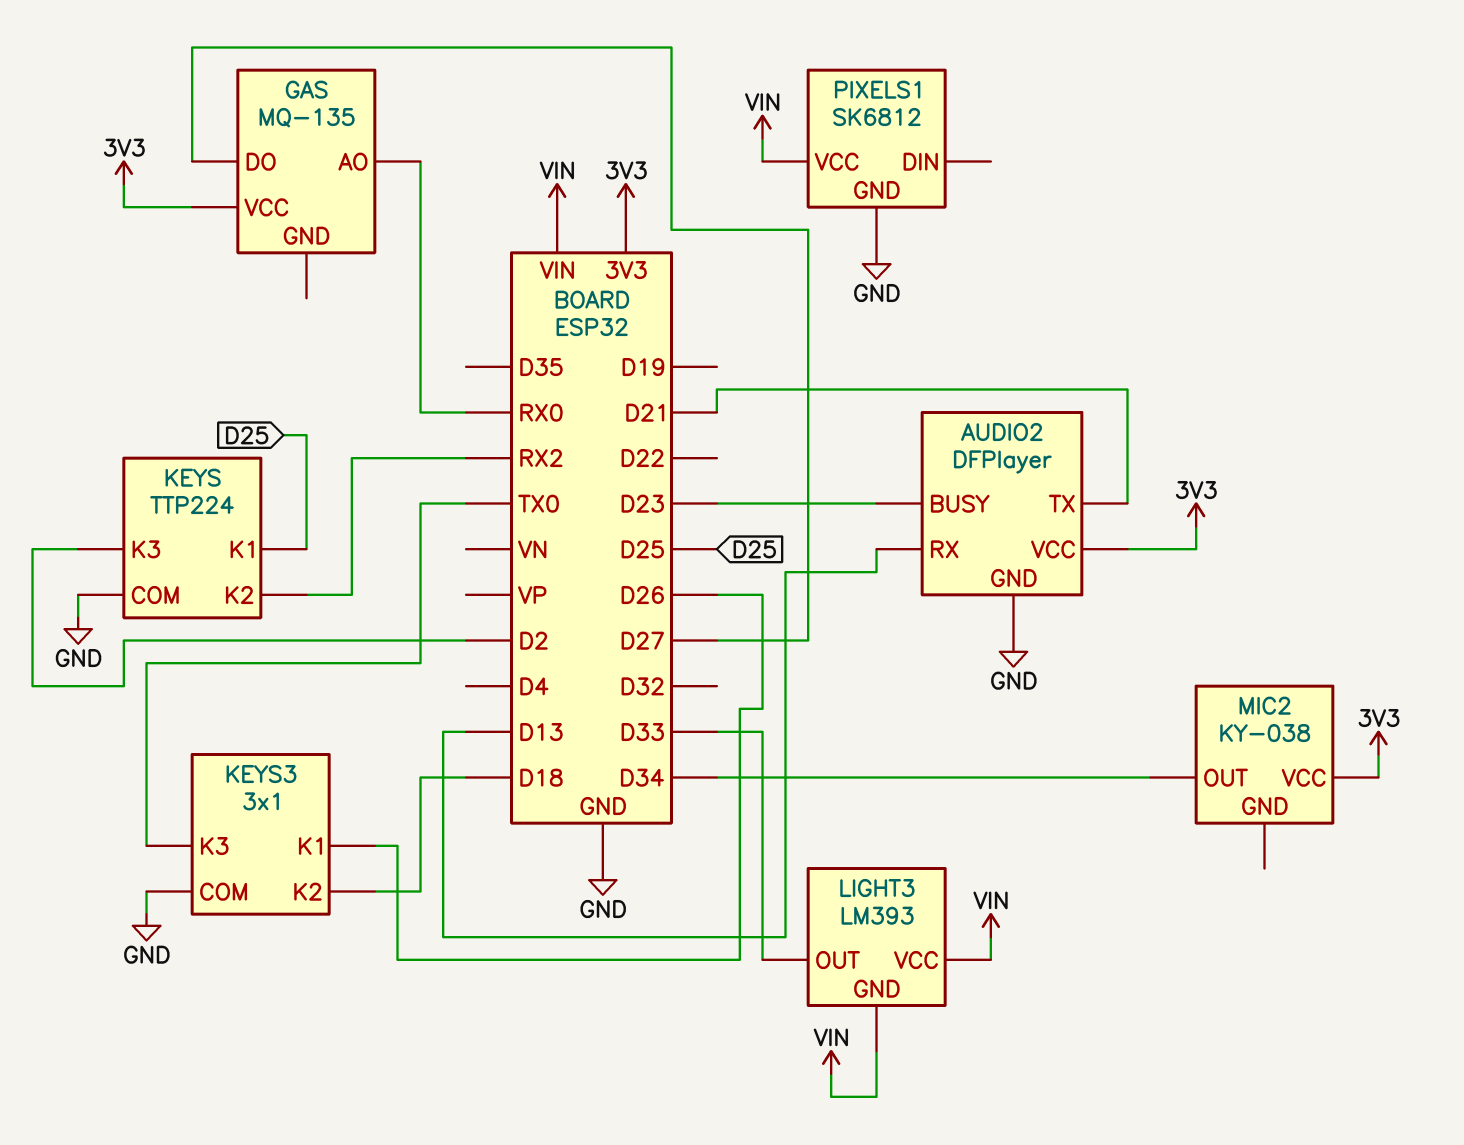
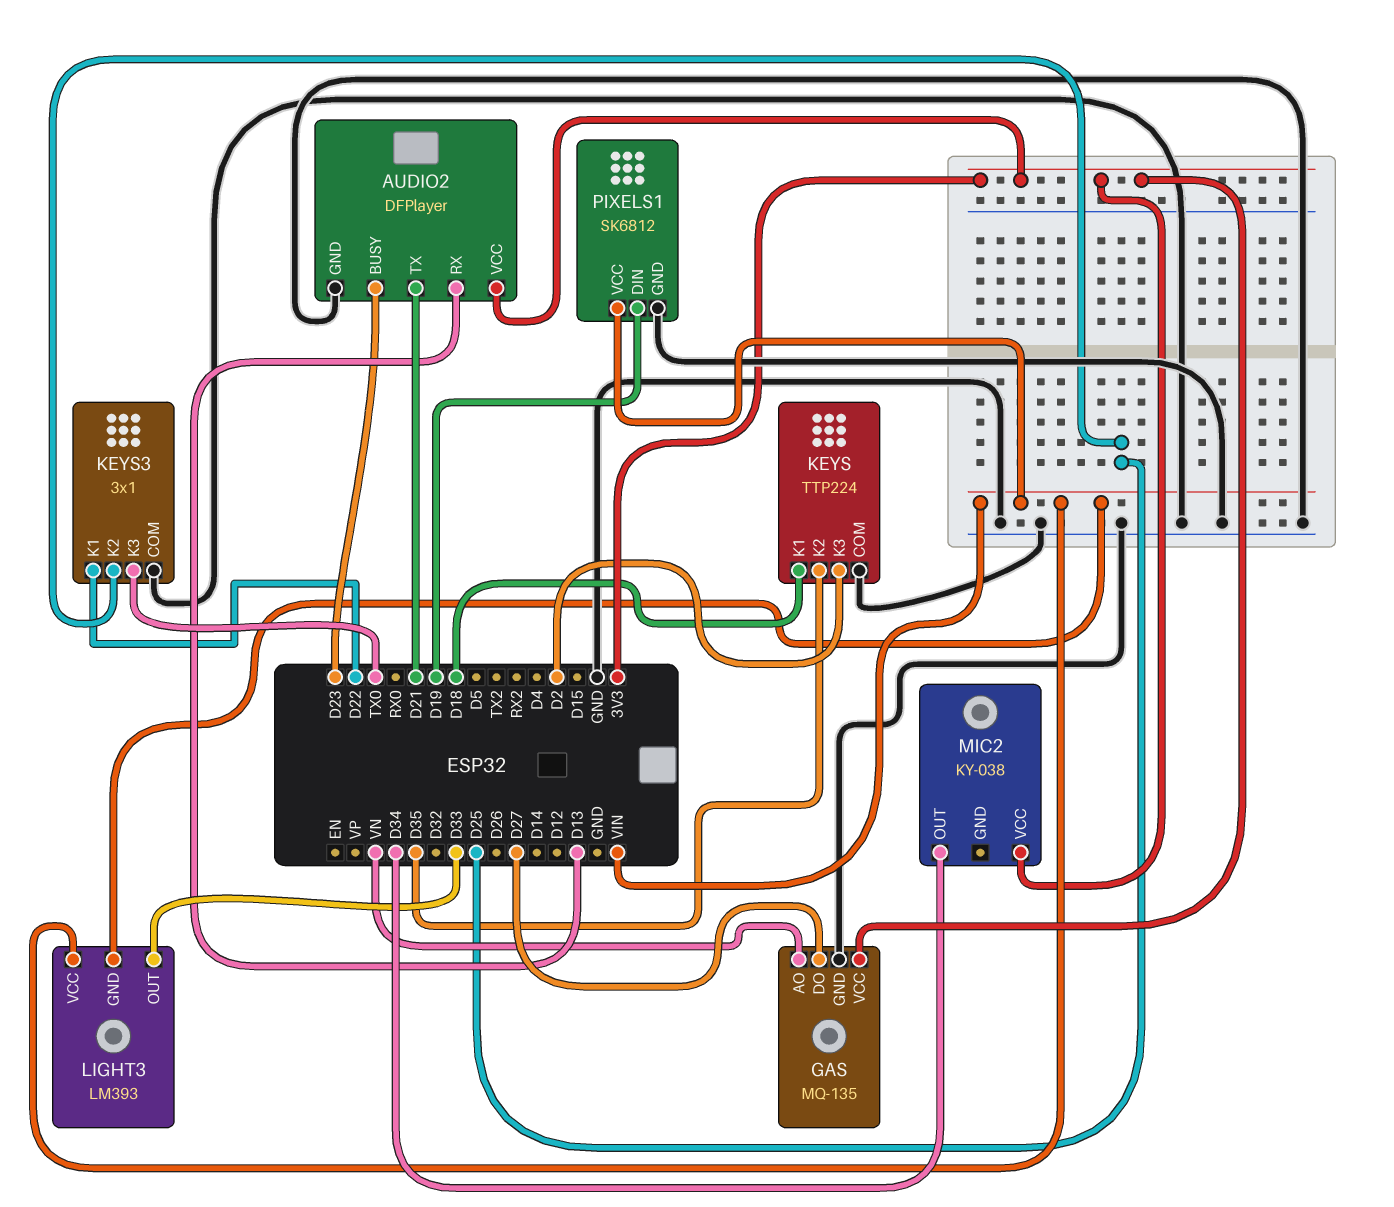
GAS pin AO: RX0 -> VN
GAS pin GND: none -> GND
KEYS pin K1: D25 -> D18
KEYS pin K2: RX2 -> D35
KEYS3 pin K1: D26 -> D22
KEYS3 pin K2: D18 -> D25
PIXELS1 pin DIN: none -> D19

